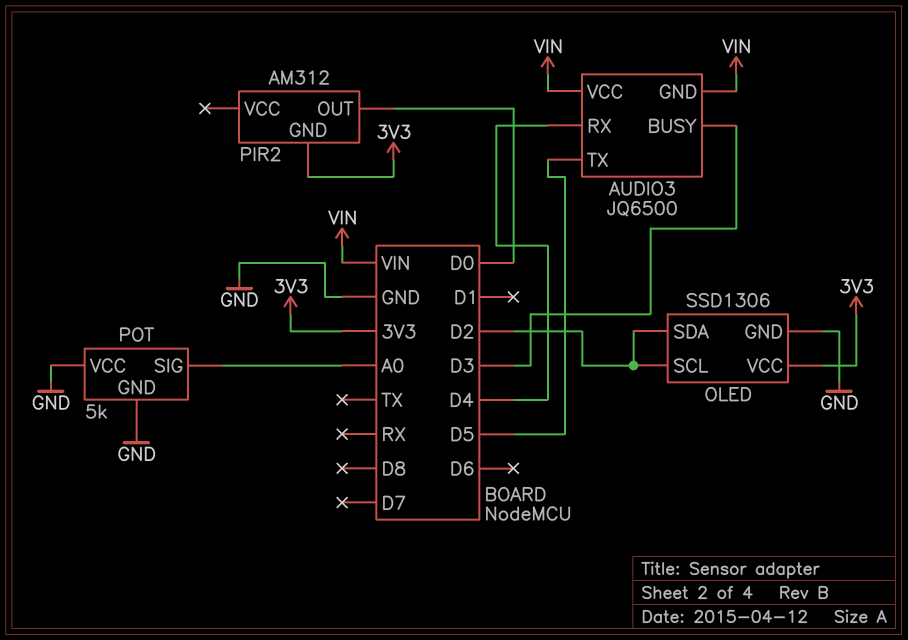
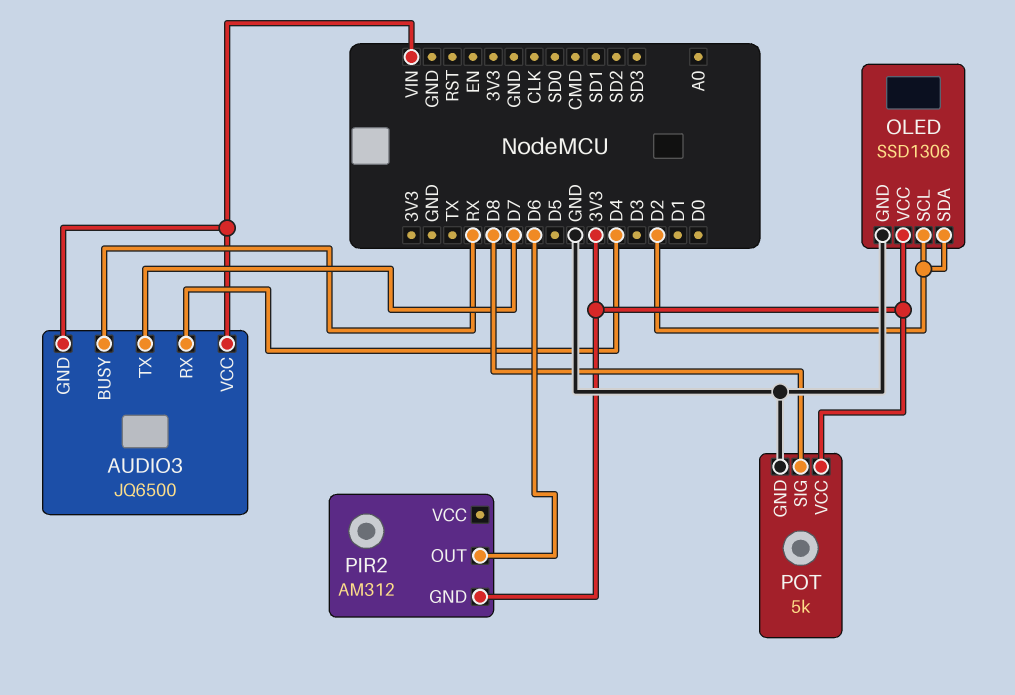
AUDIO3 pin BUSY: D3 -> RX
AUDIO3 pin TX: D5 -> D7
PIR2 pin OUT: D0 -> D6
POT pin SIG: A0 -> D8
POT pin VCC: GND -> 3V3

